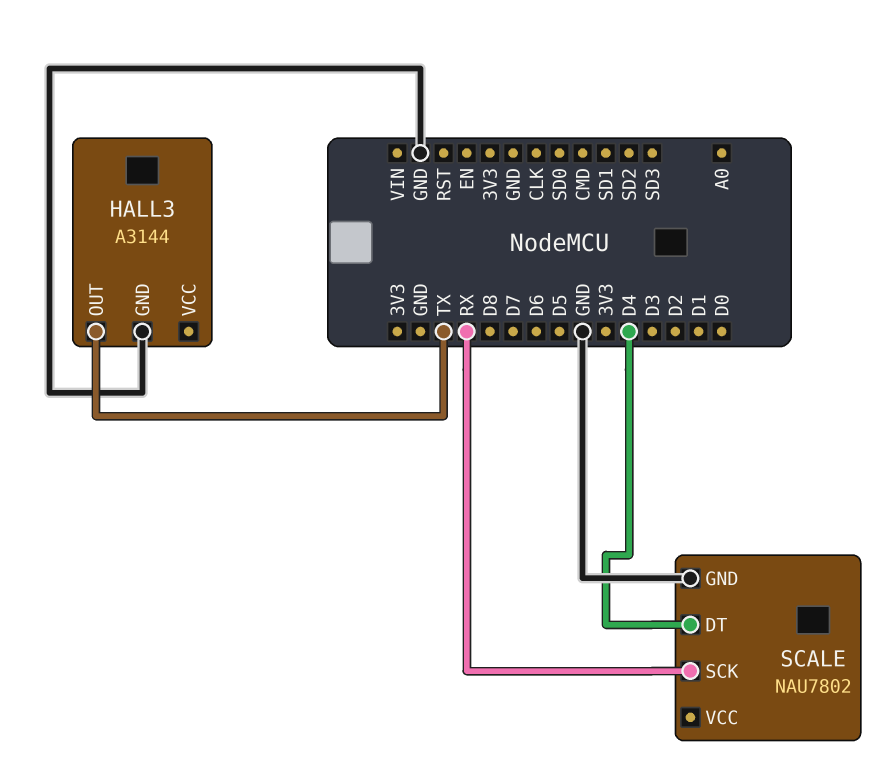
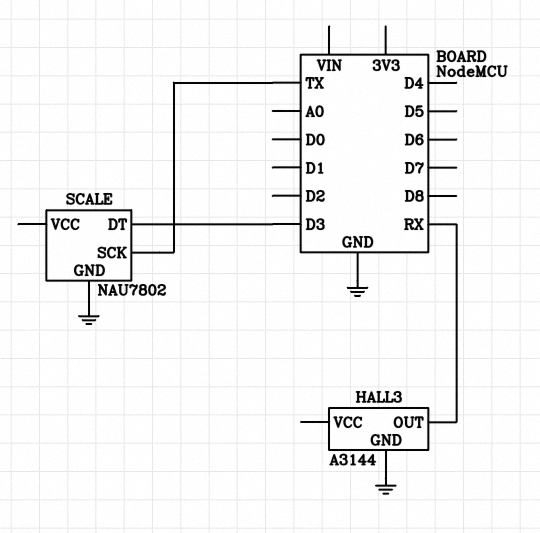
HALL3 pin OUT: TX -> RX
SCALE pin DT: D4 -> D3
SCALE pin SCK: RX -> TX

